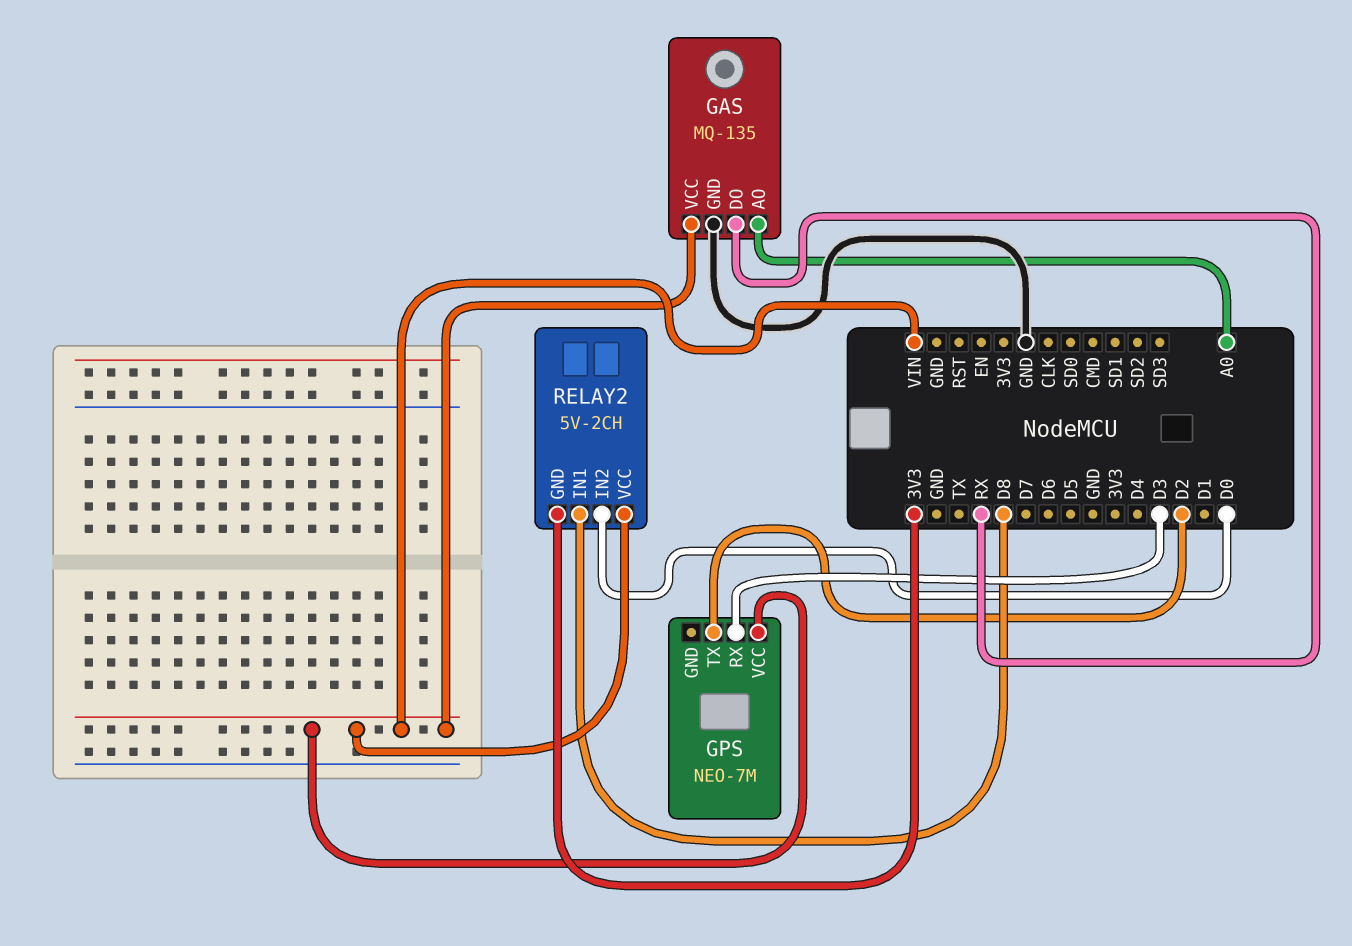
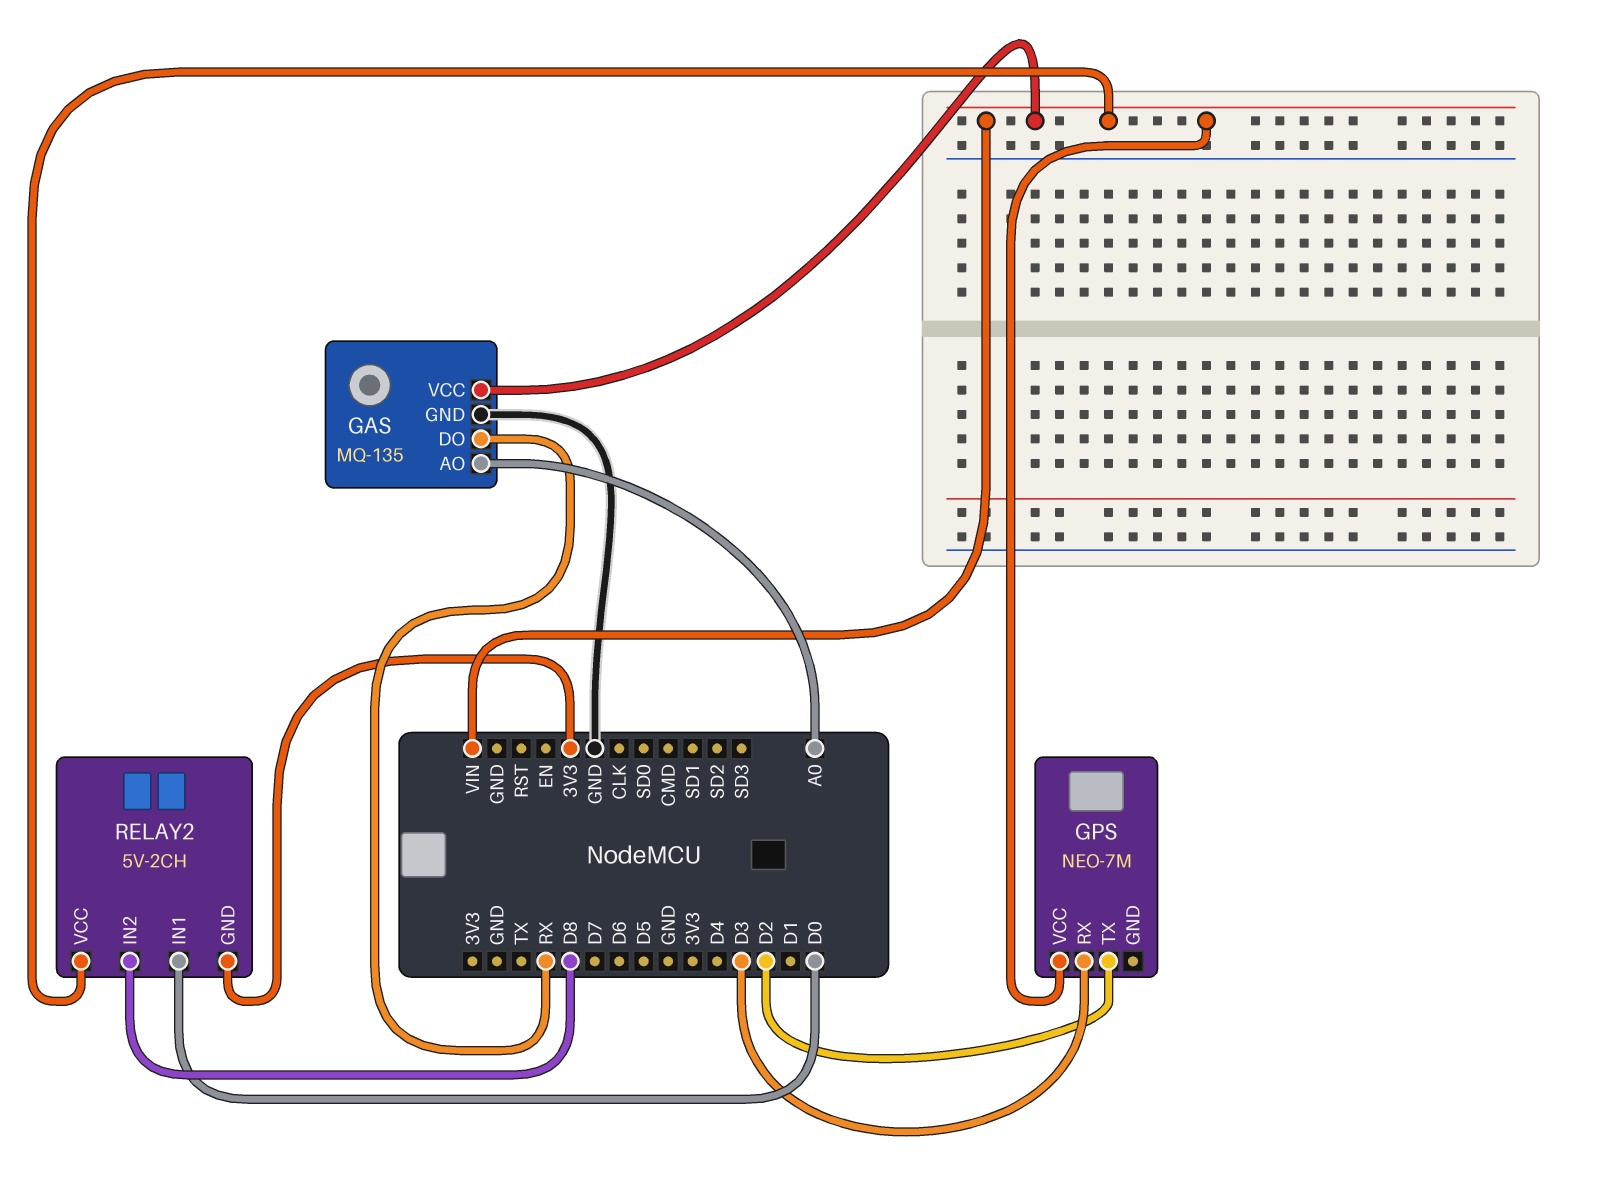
RELAY2 pin IN1: D8 -> D0
RELAY2 pin IN2: D0 -> D8

